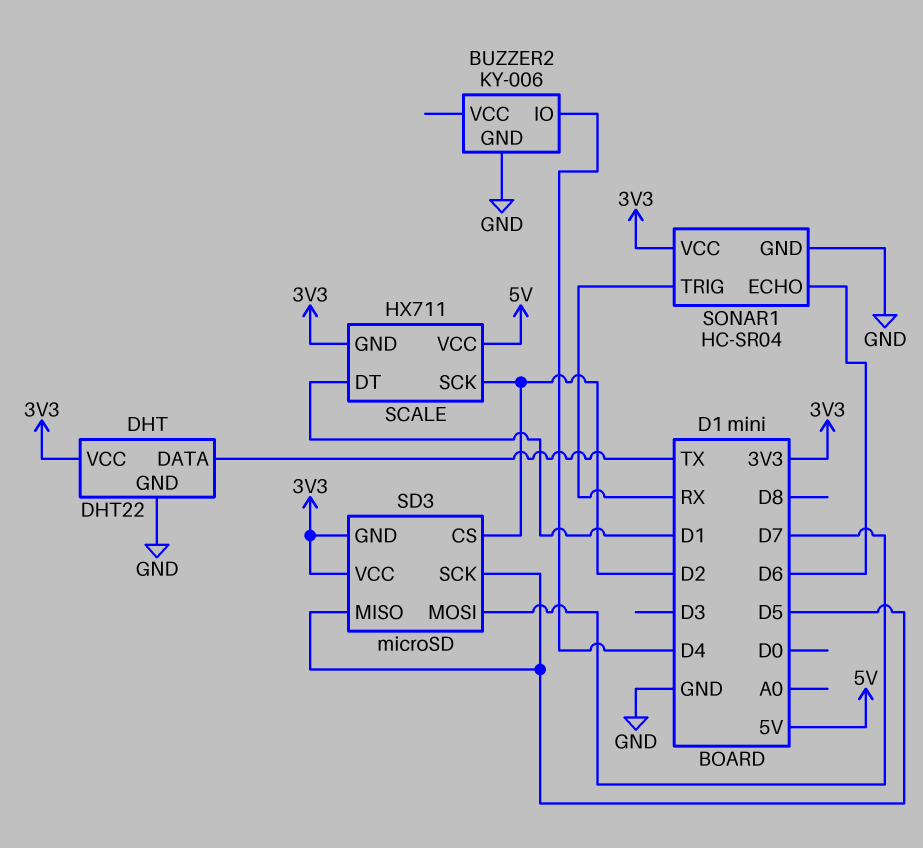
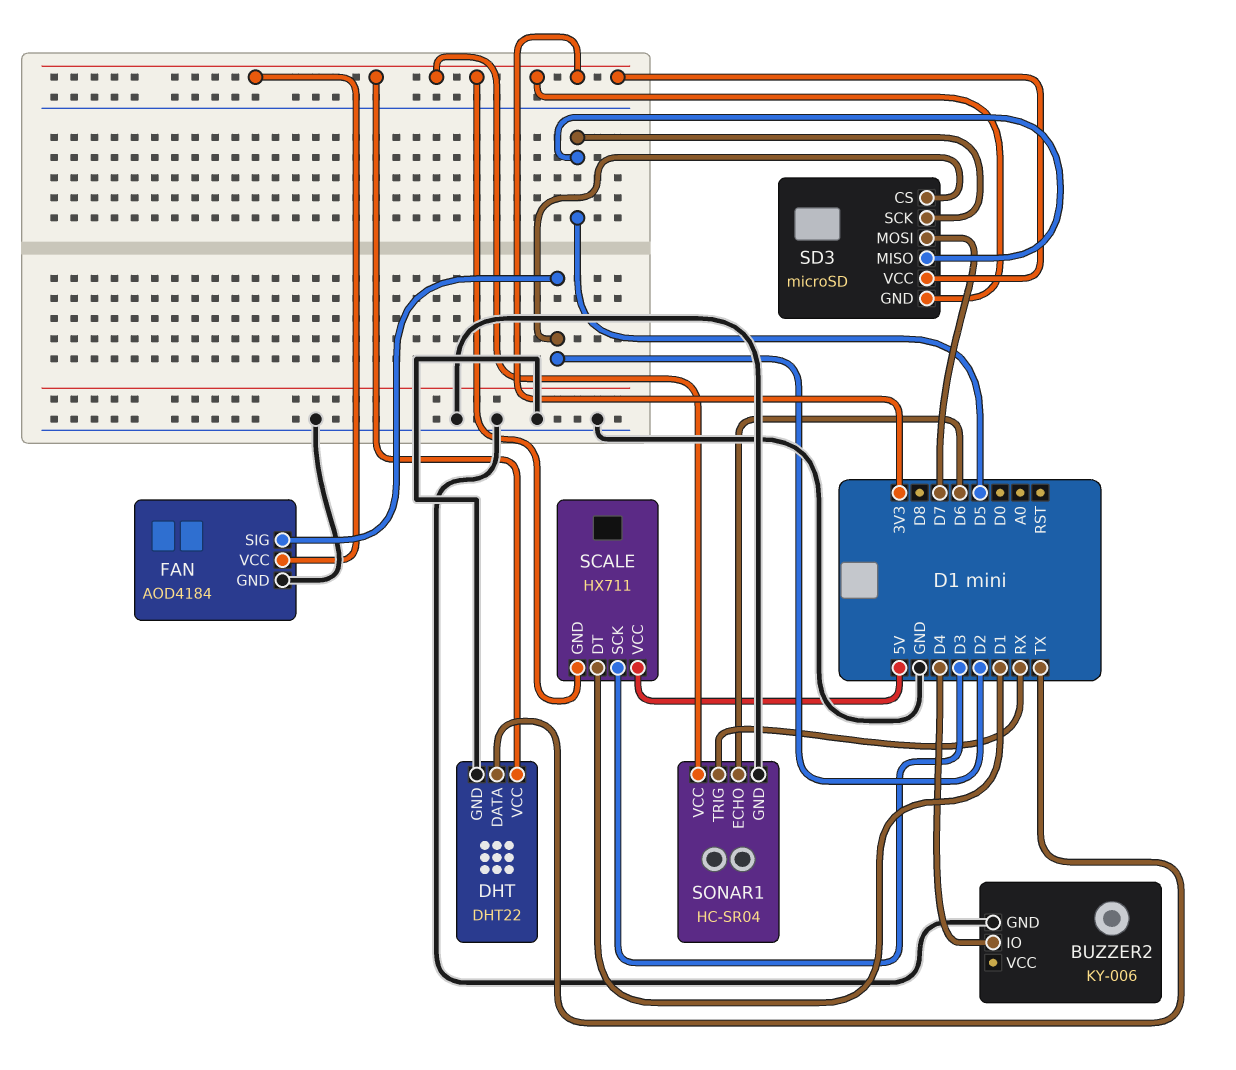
FAN: none -> AOD4184
FAN pin GND: none -> GND
FAN pin SIG: none -> D2
FAN pin VCC: none -> 3V3
SCALE pin SCK: D2 -> D3

